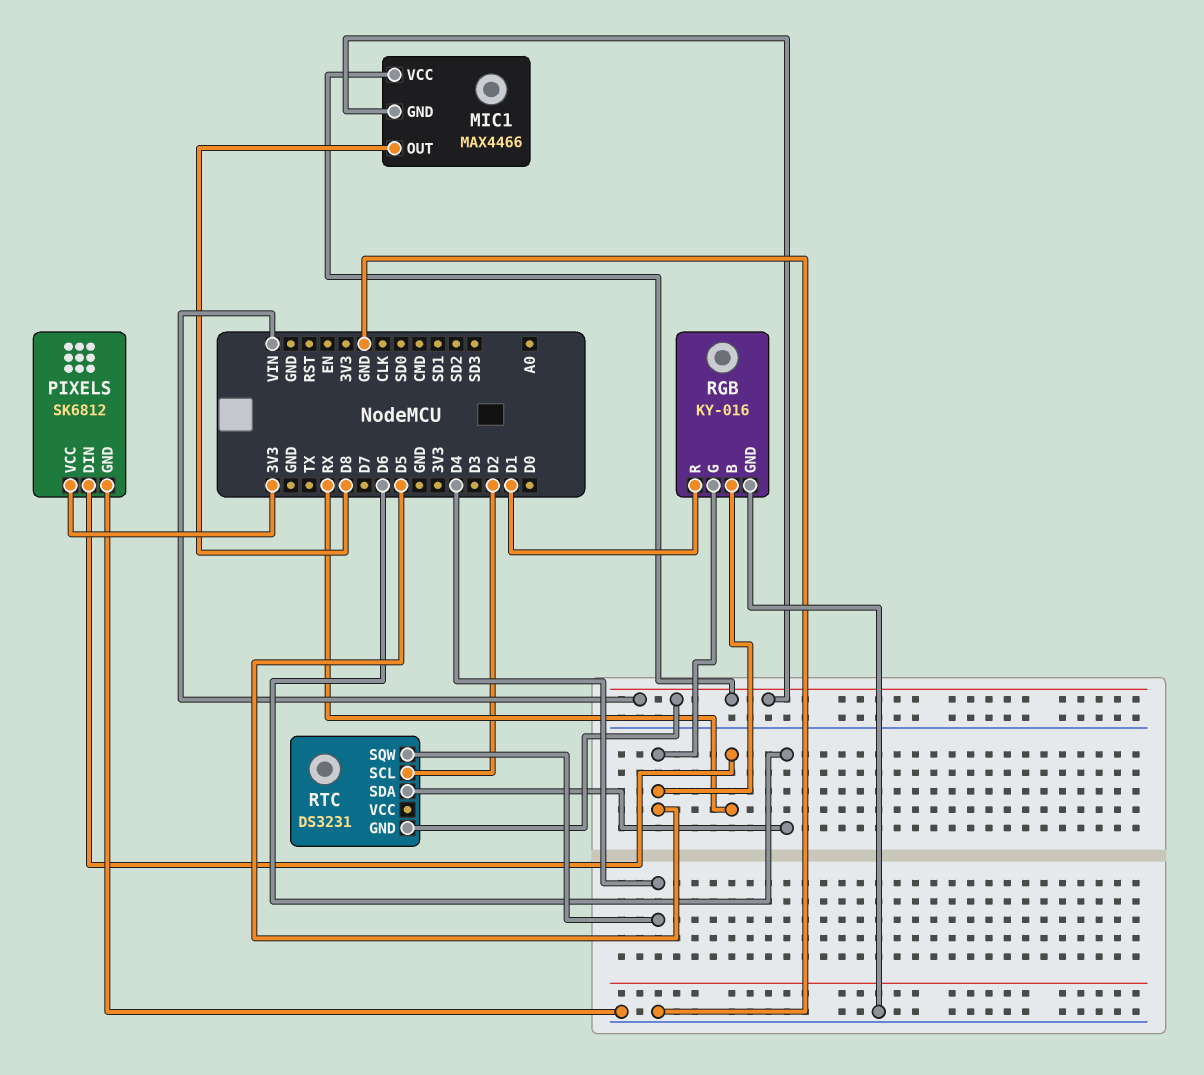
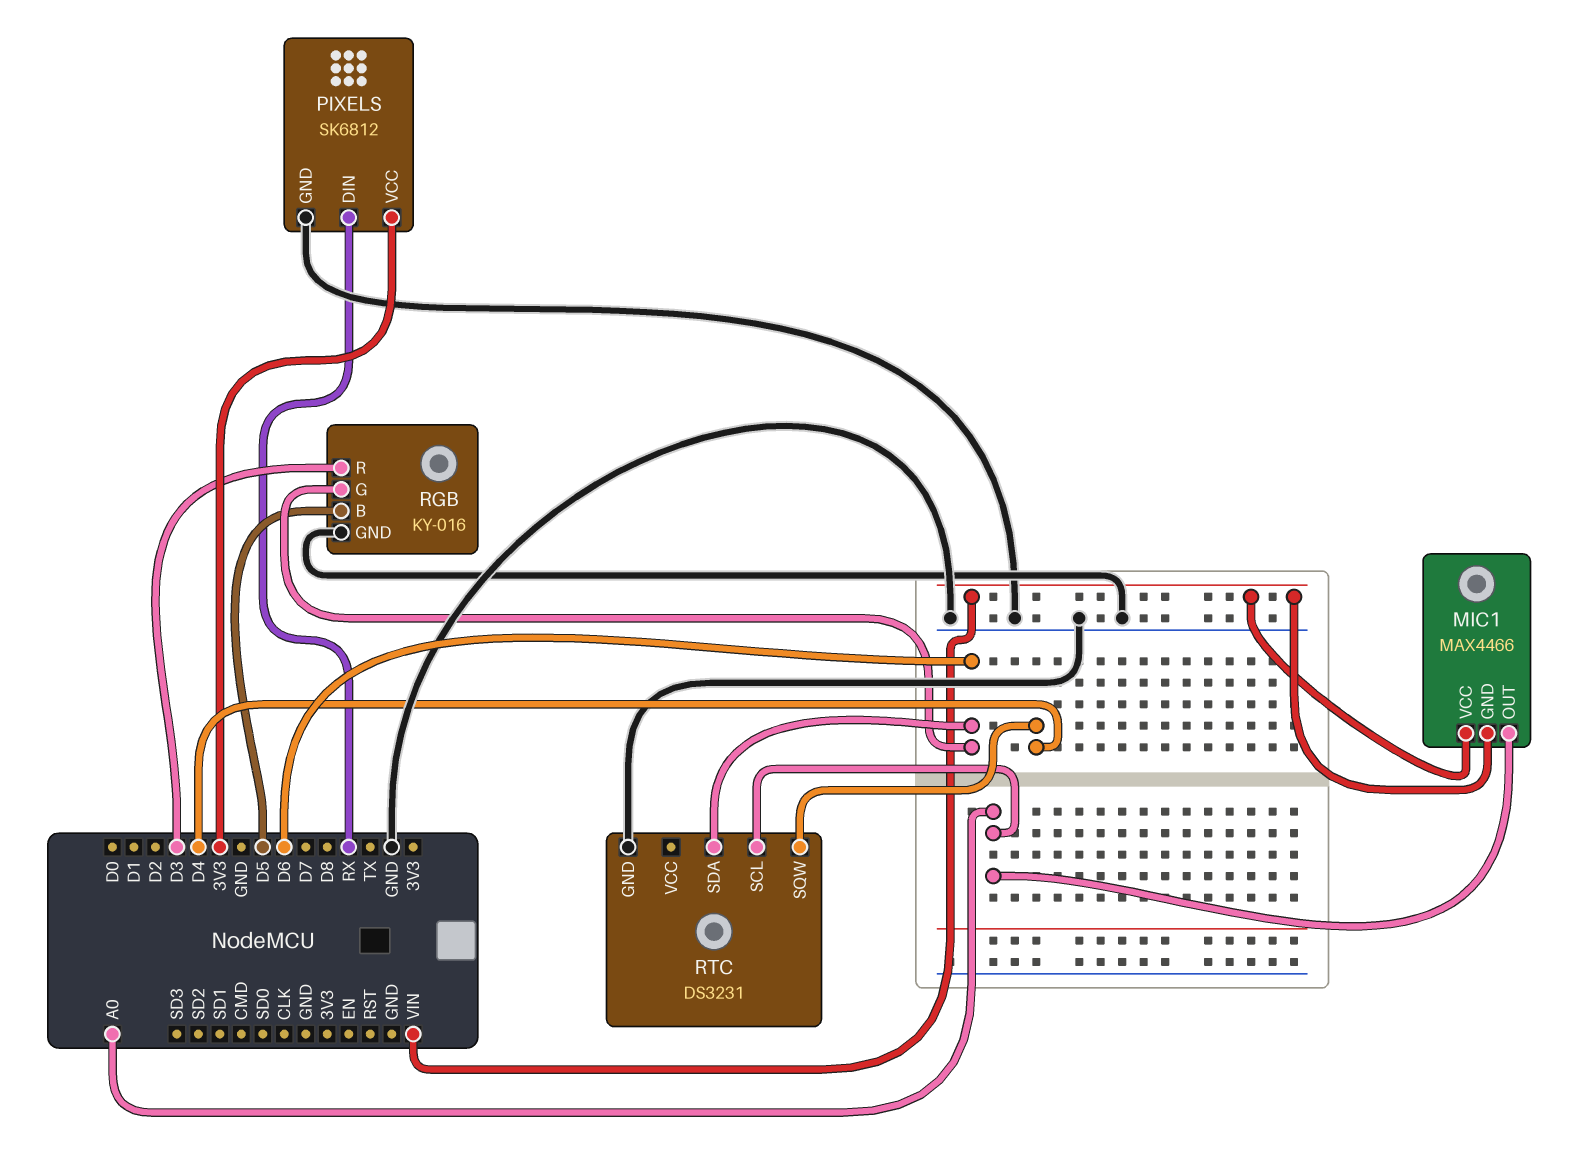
MIC1 pin OUT: D8 -> A0
RGB pin G: D5 -> D6
RGB pin R: D1 -> D3
RTC pin GND: VIN -> GND
RTC pin SCL: D2 -> A0

